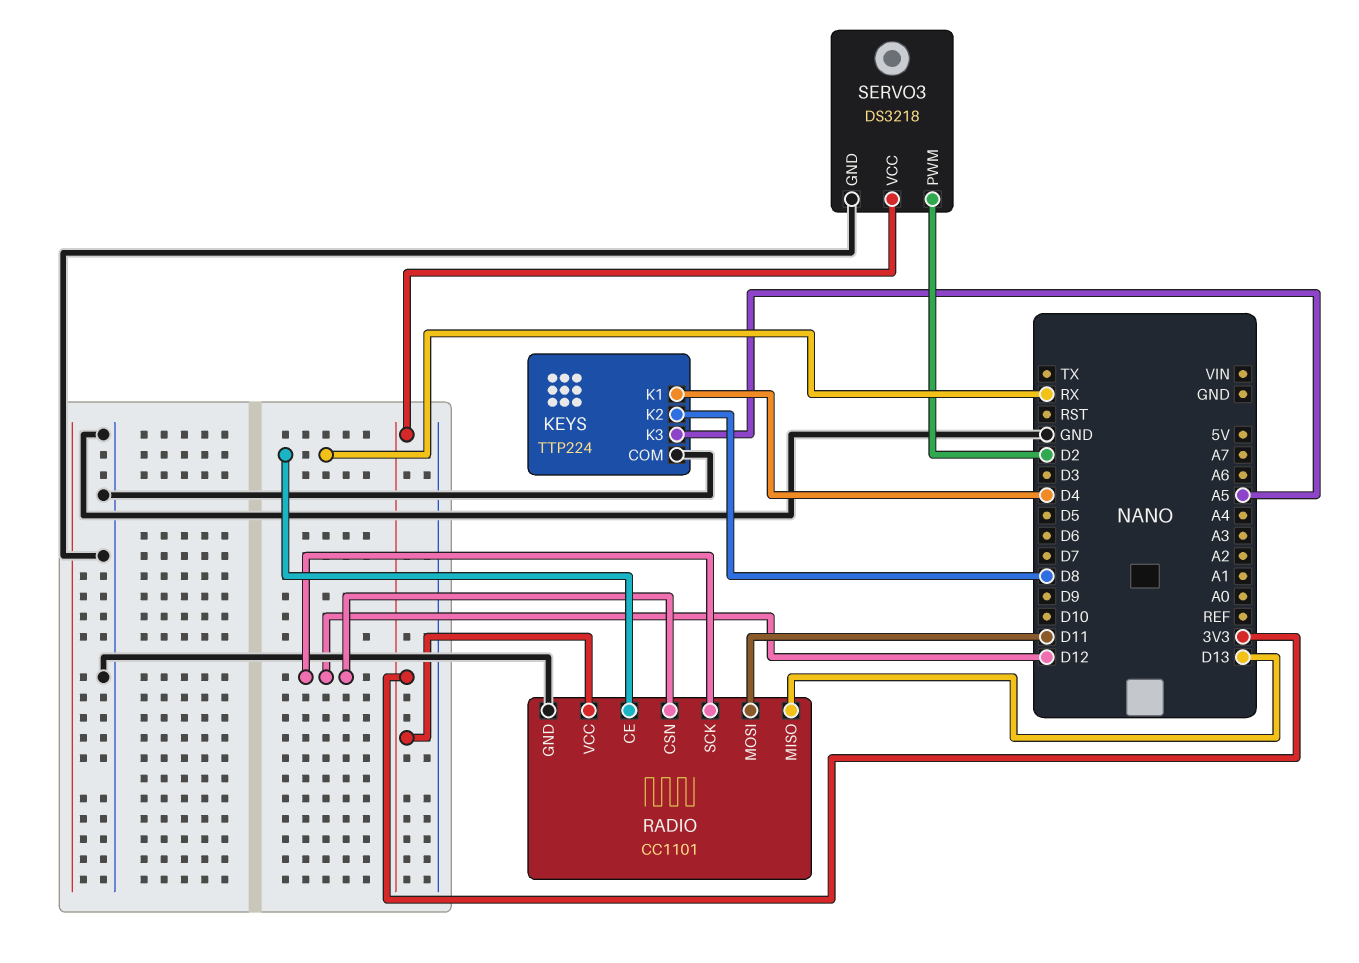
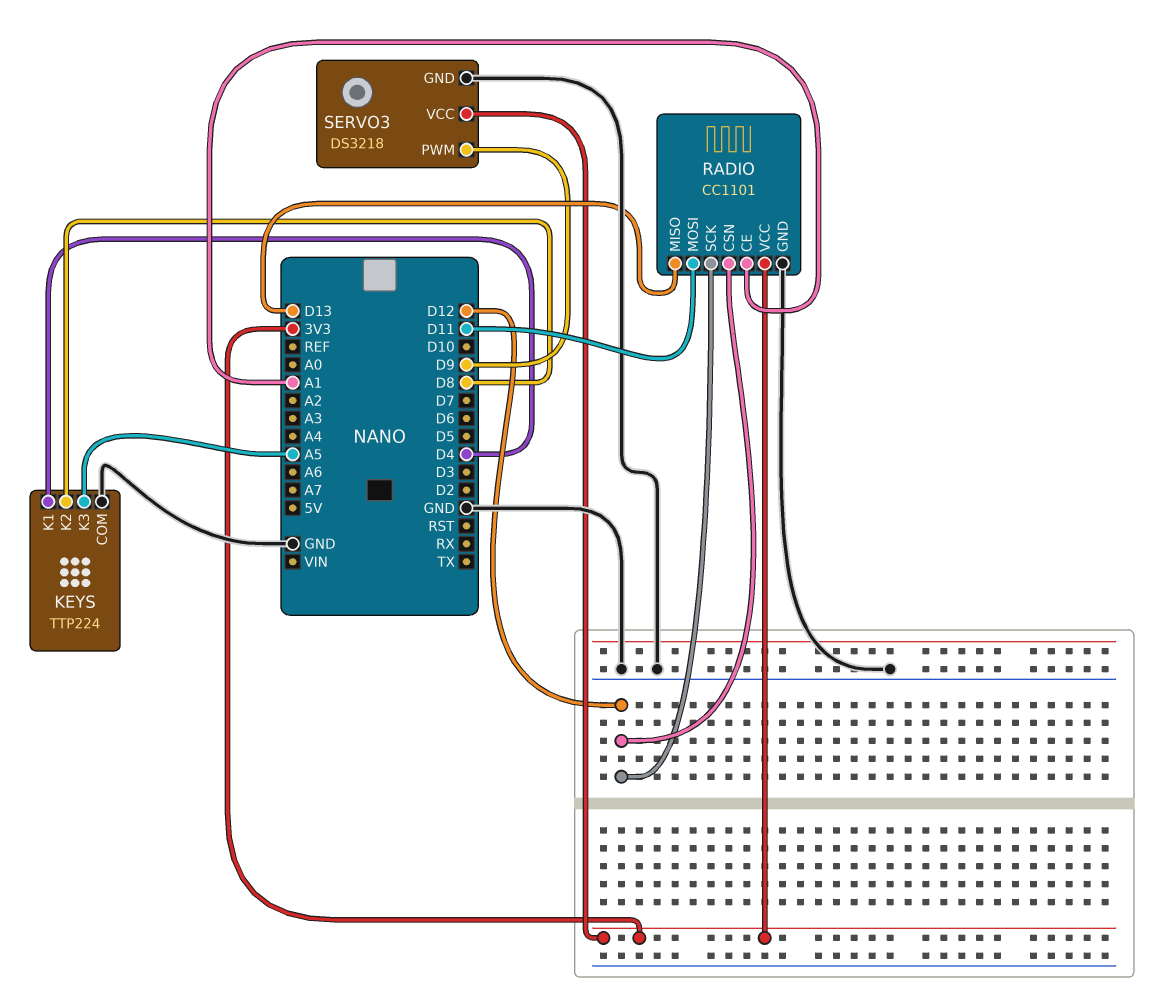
RADIO pin CE: RX -> A1
SERVO3 pin PWM: D2 -> D9

